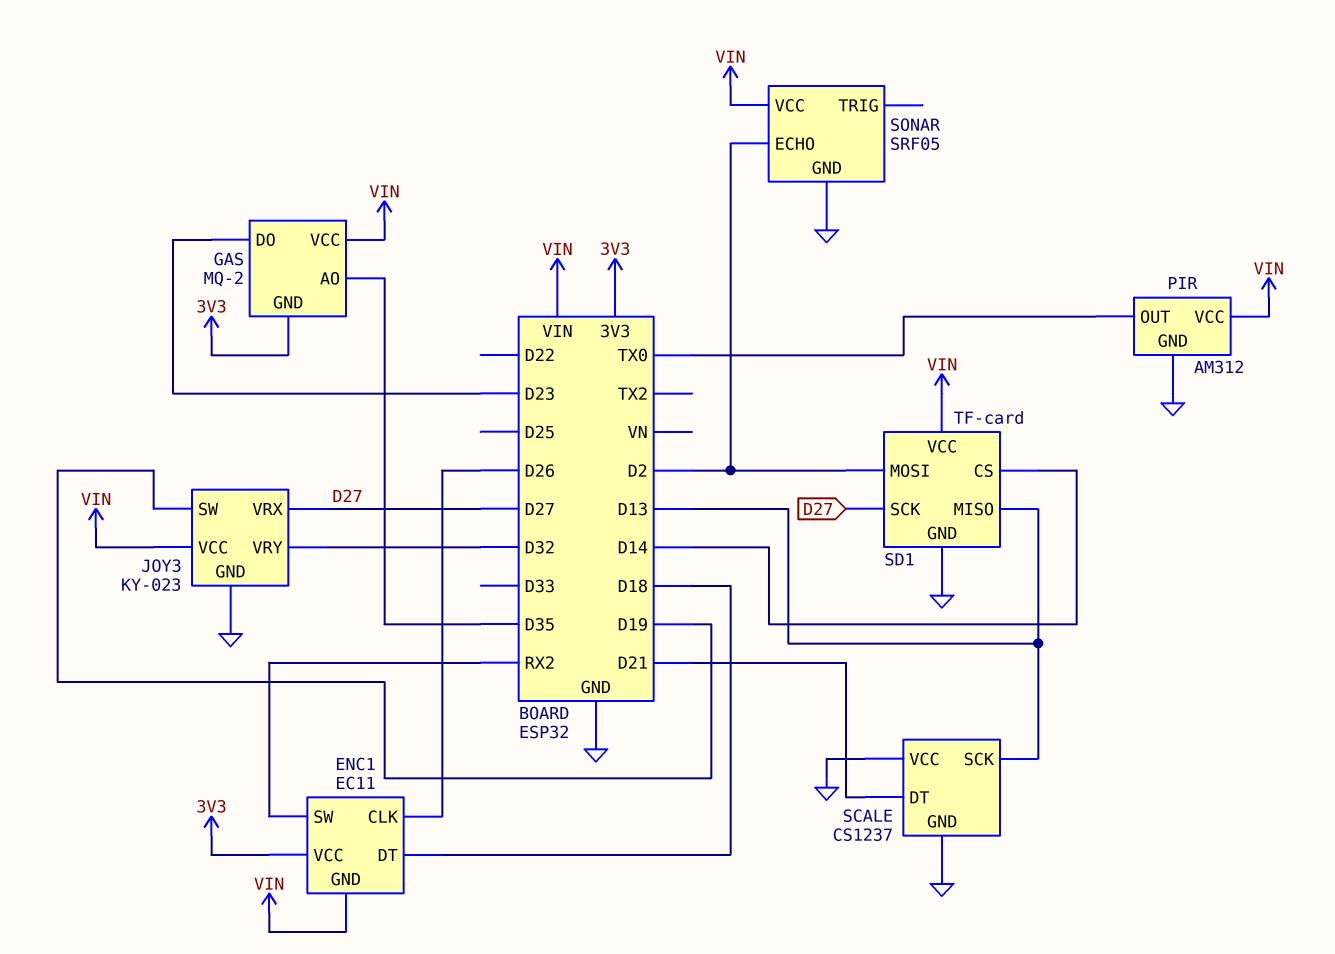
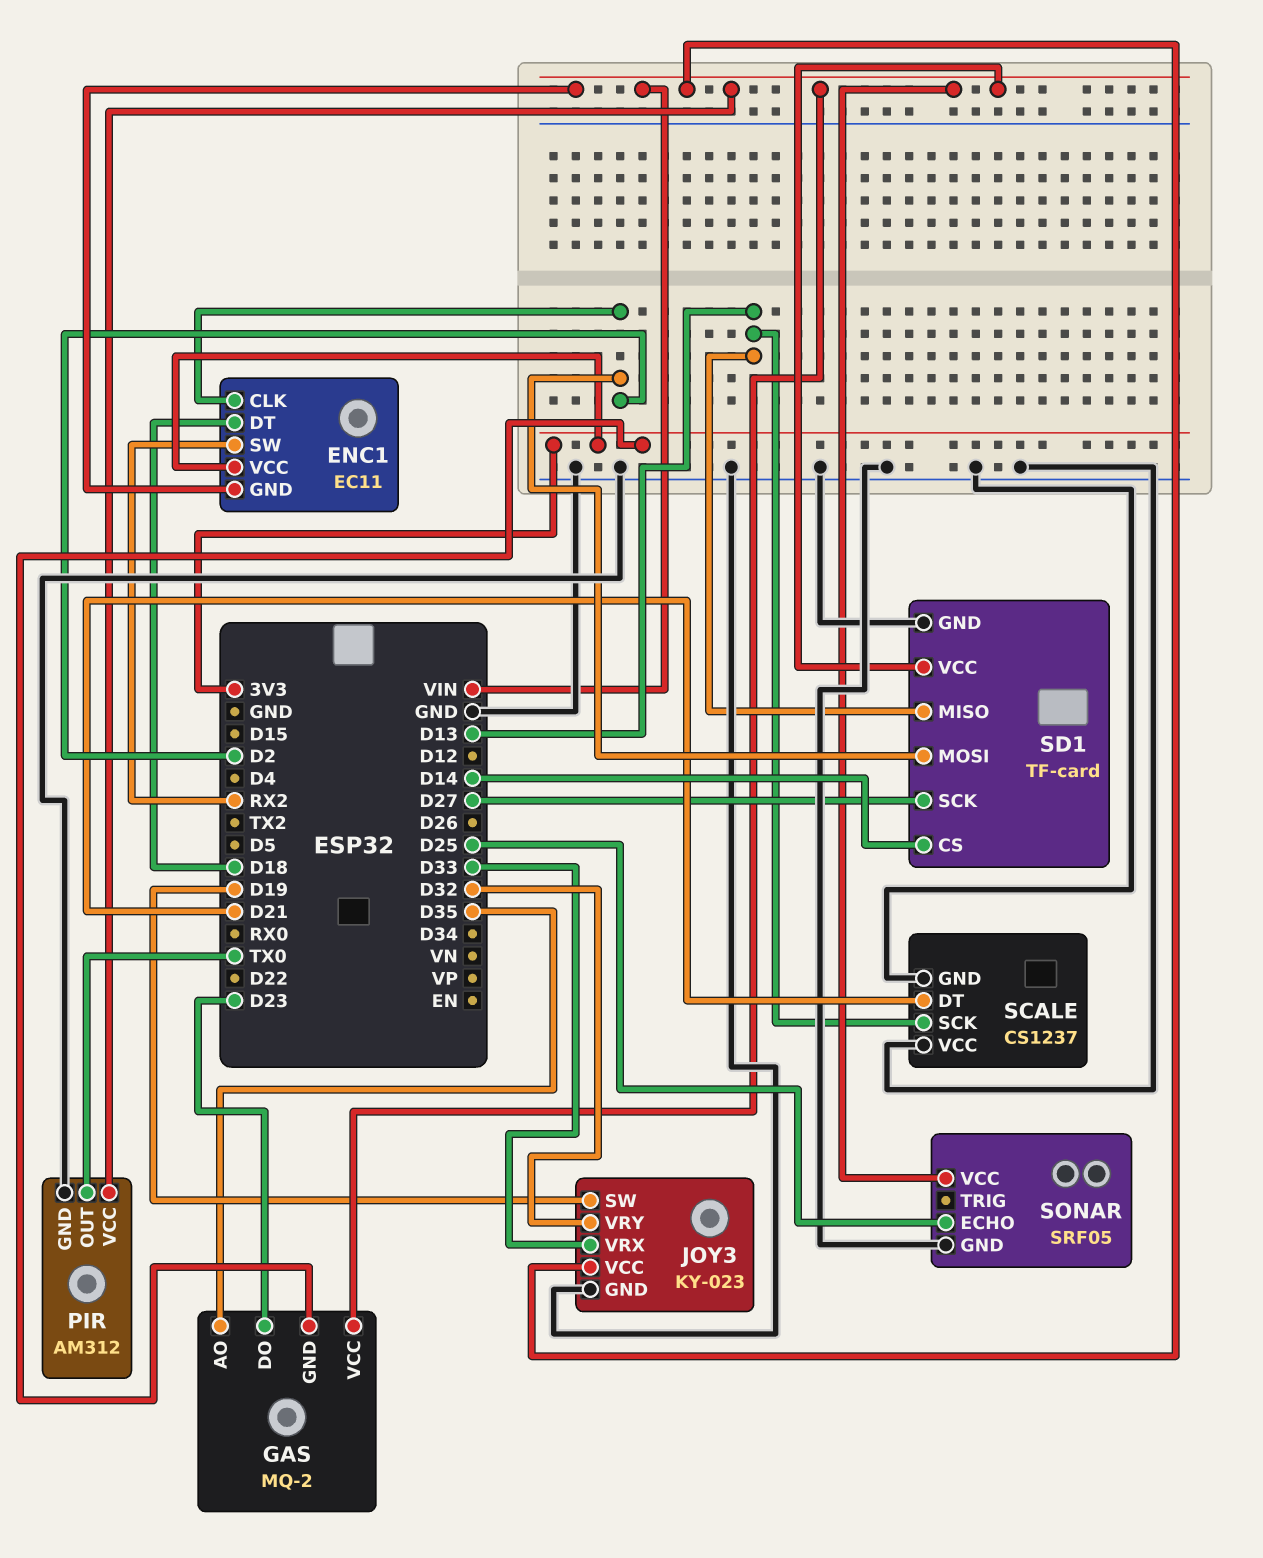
ENC1 pin CLK: D26 -> D2
JOY3 pin VRX: D27 -> D33
SONAR pin ECHO: D2 -> D25

